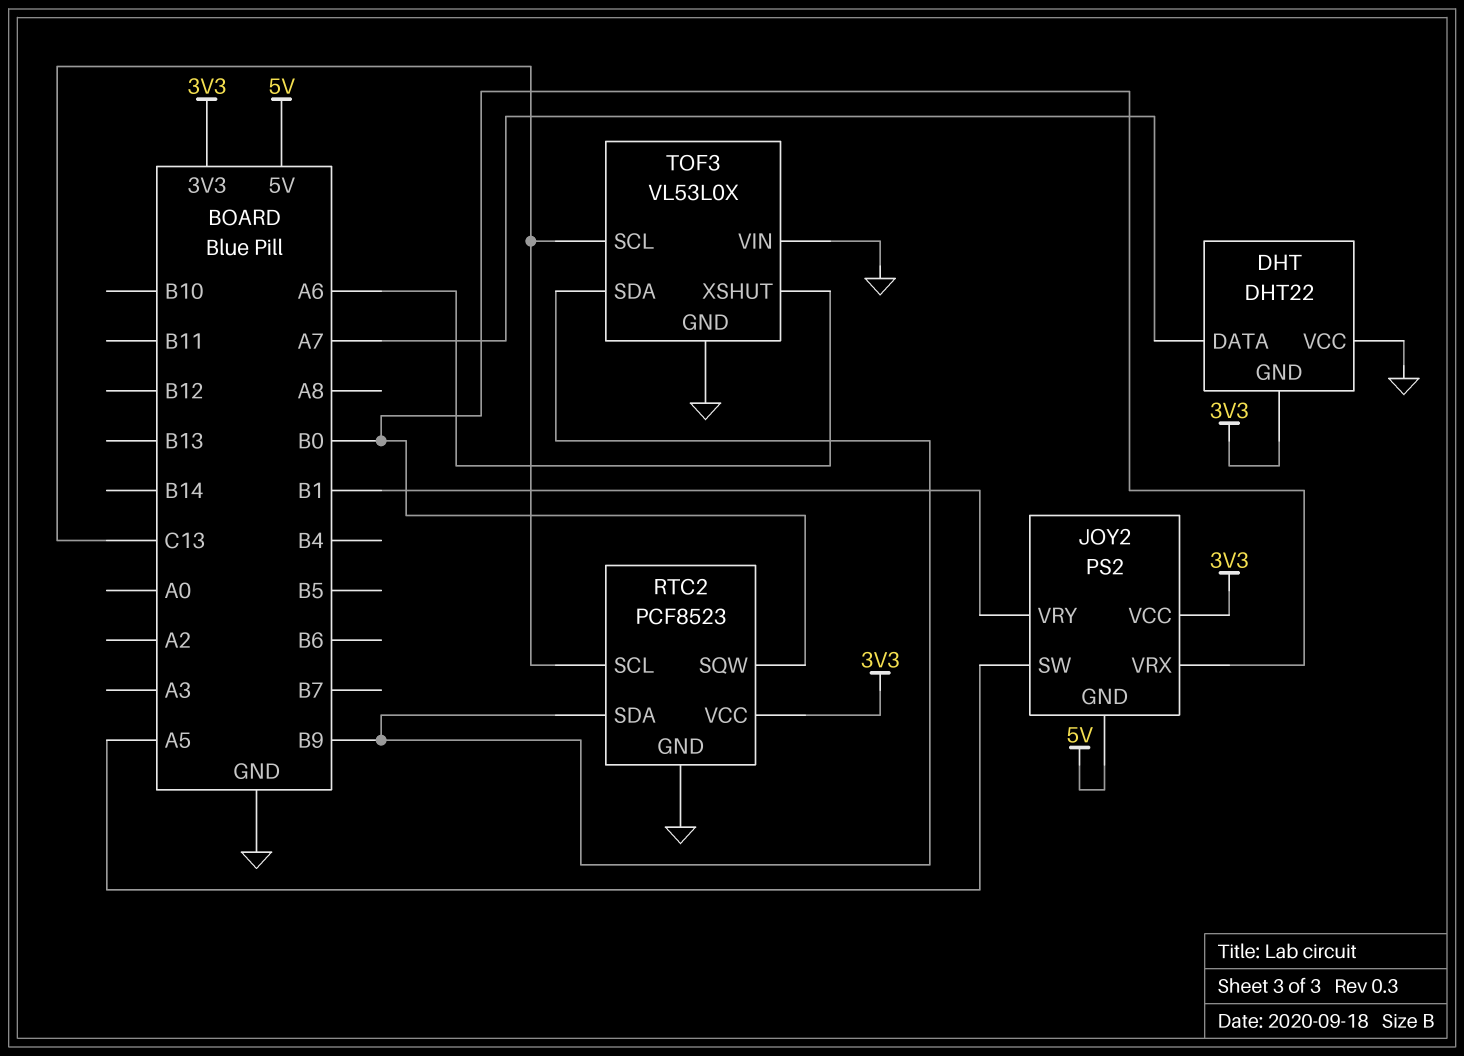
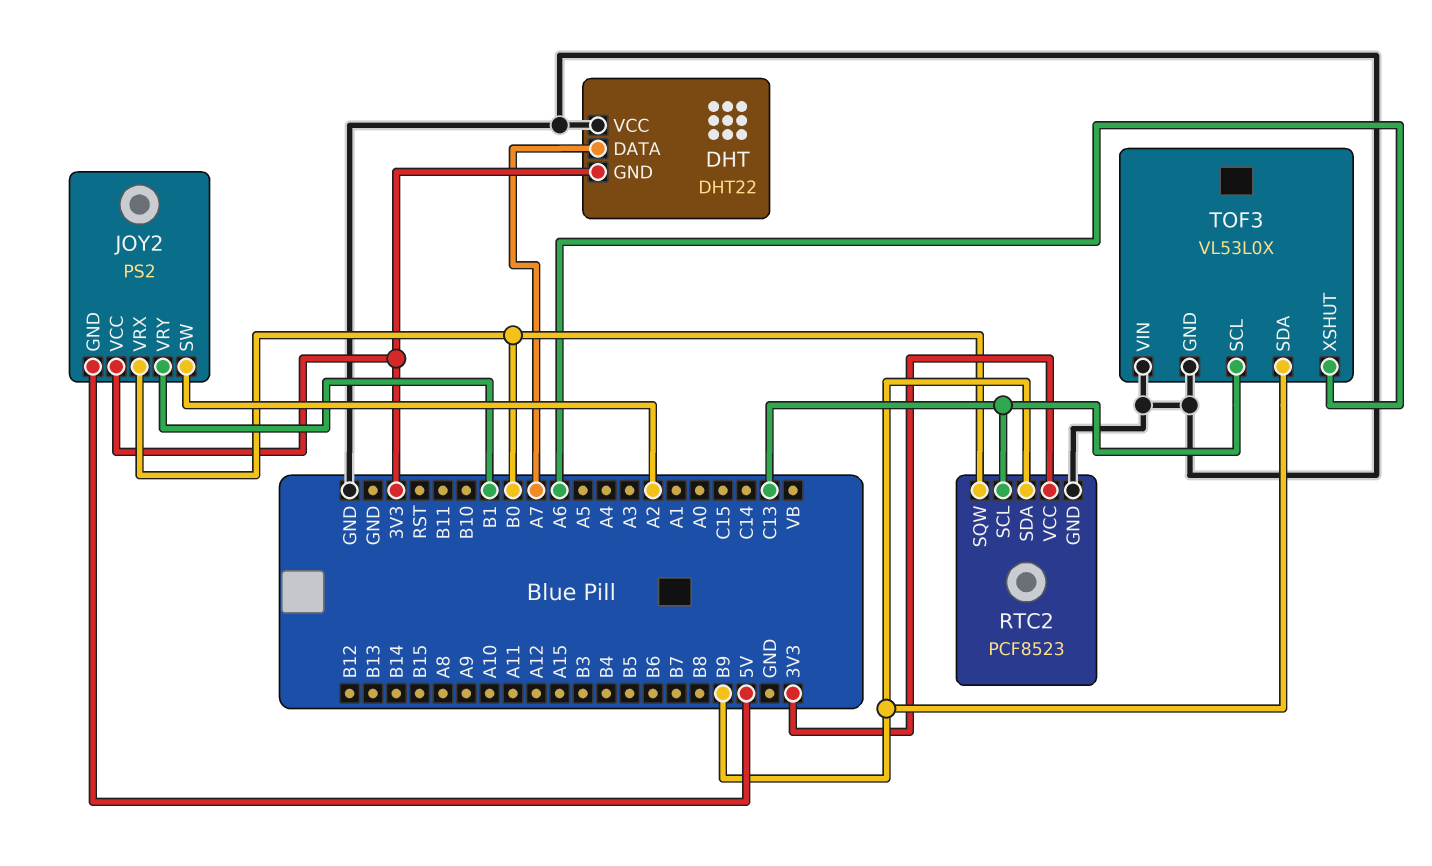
JOY2 pin SW: A5 -> A2

